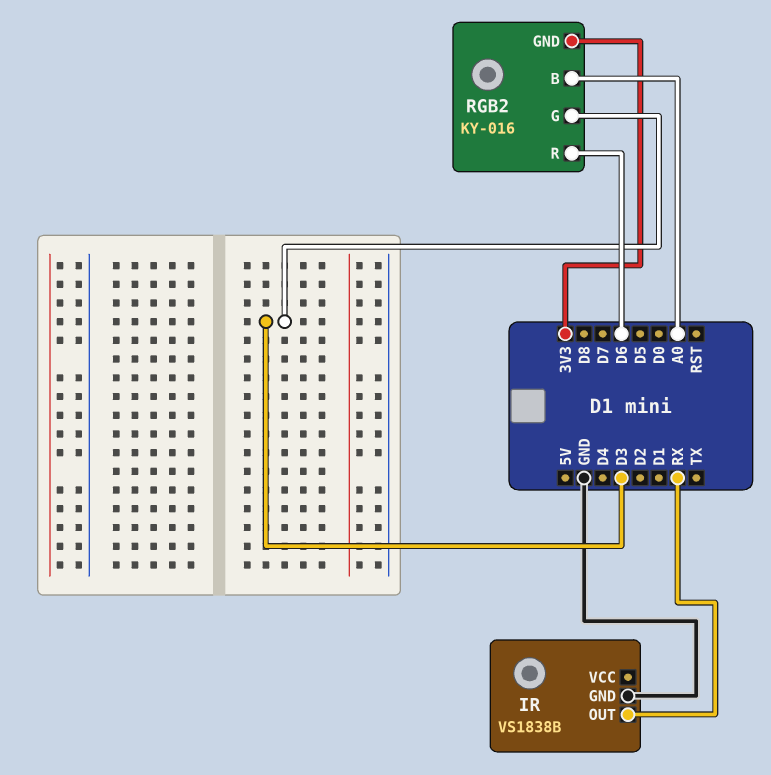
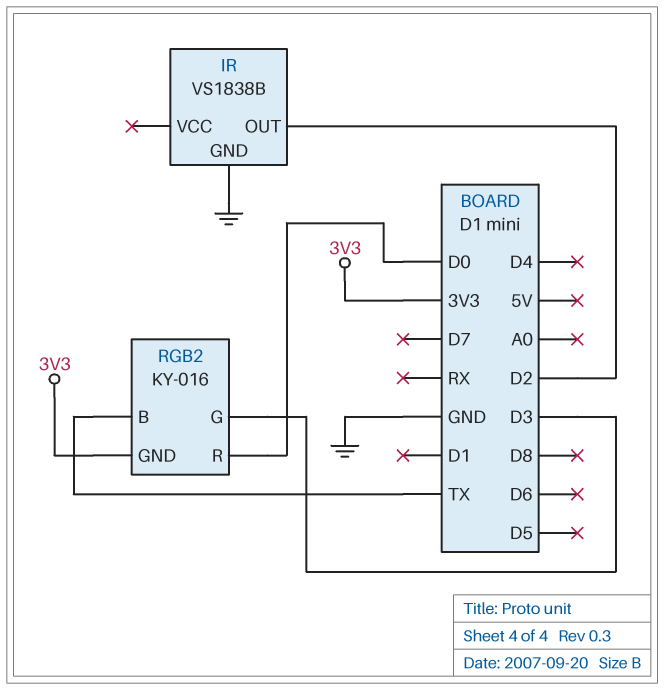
IR pin OUT: RX -> D2
RGB2 pin B: A0 -> TX
RGB2 pin R: D6 -> D0

